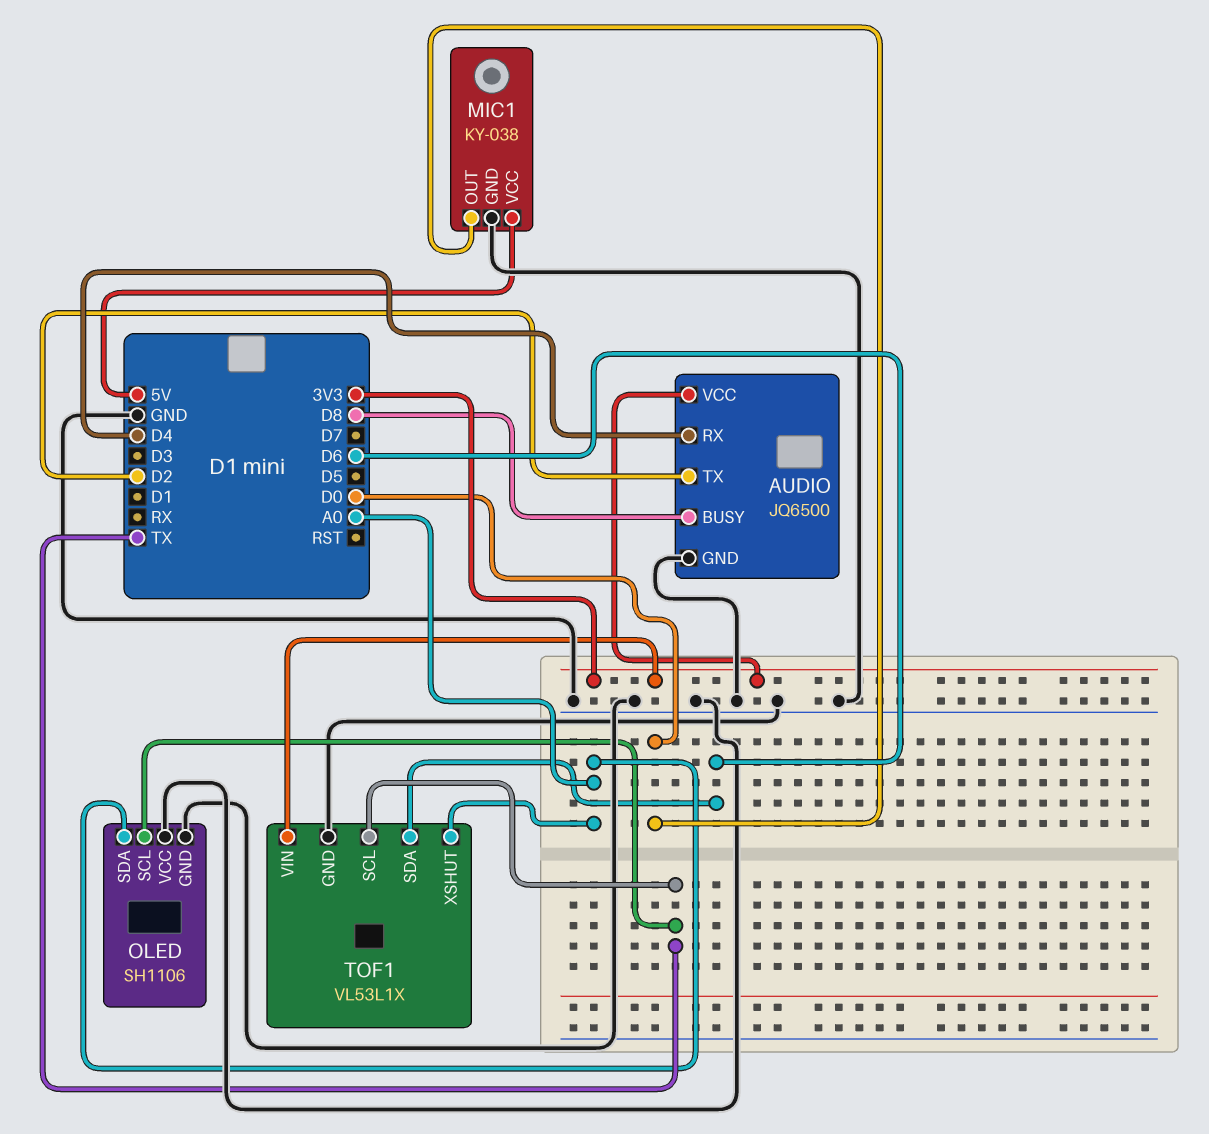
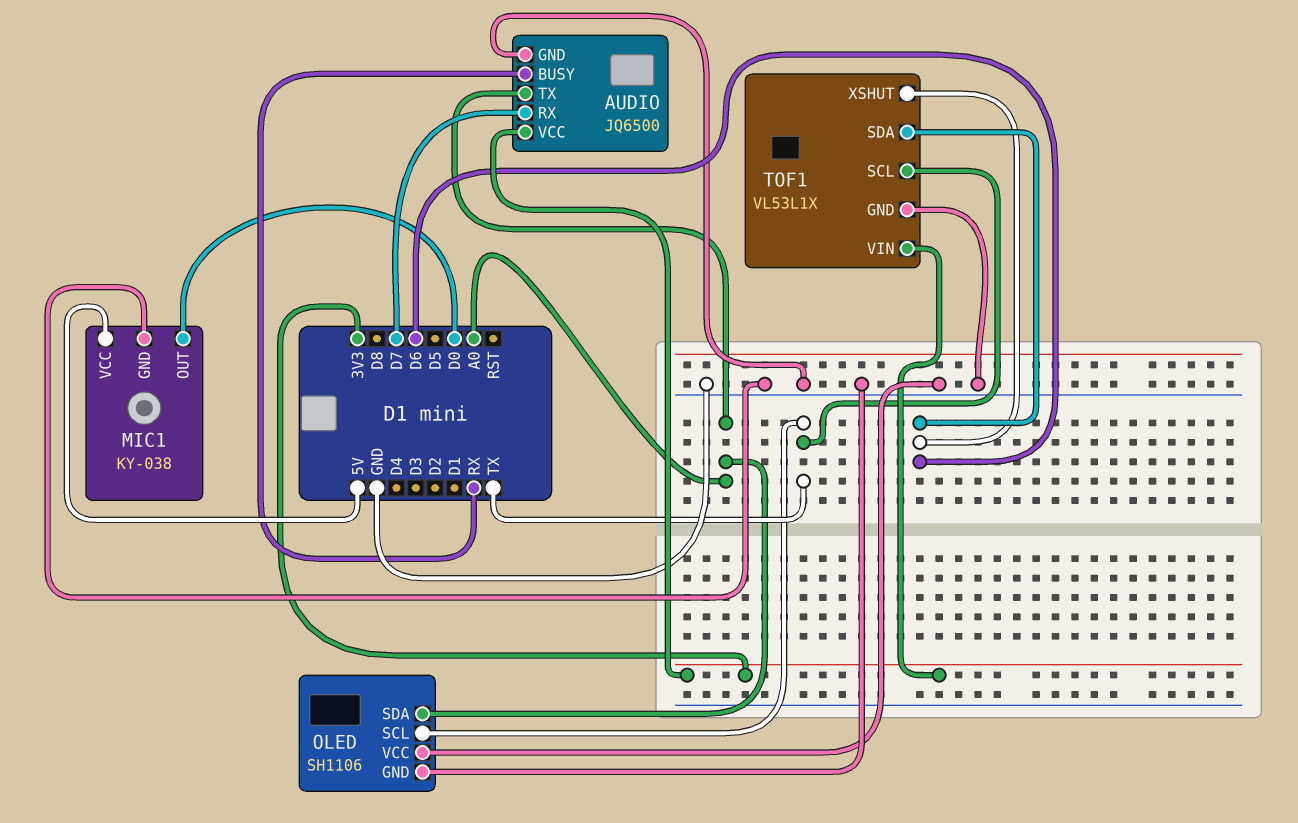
AUDIO pin BUSY: D8 -> RX
AUDIO pin RX: D4 -> D7
AUDIO pin TX: D2 -> A0
TOF1 pin XSHUT: A0 -> D6

